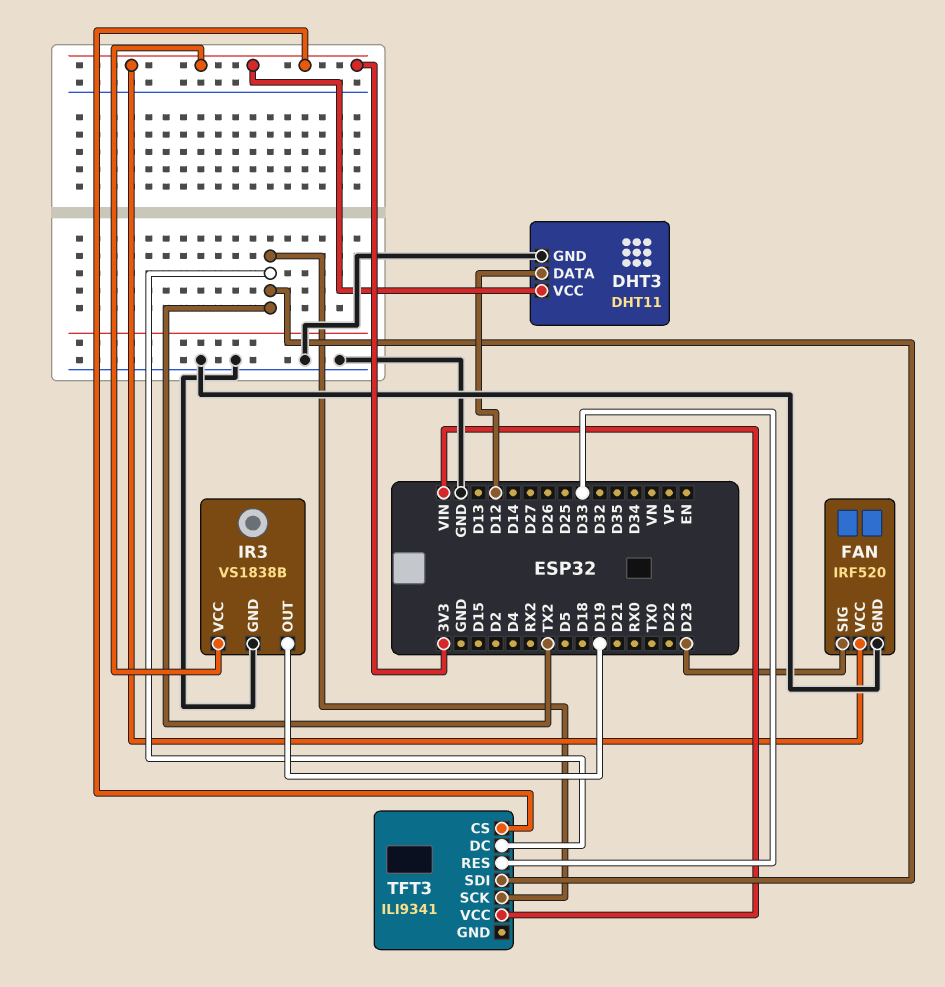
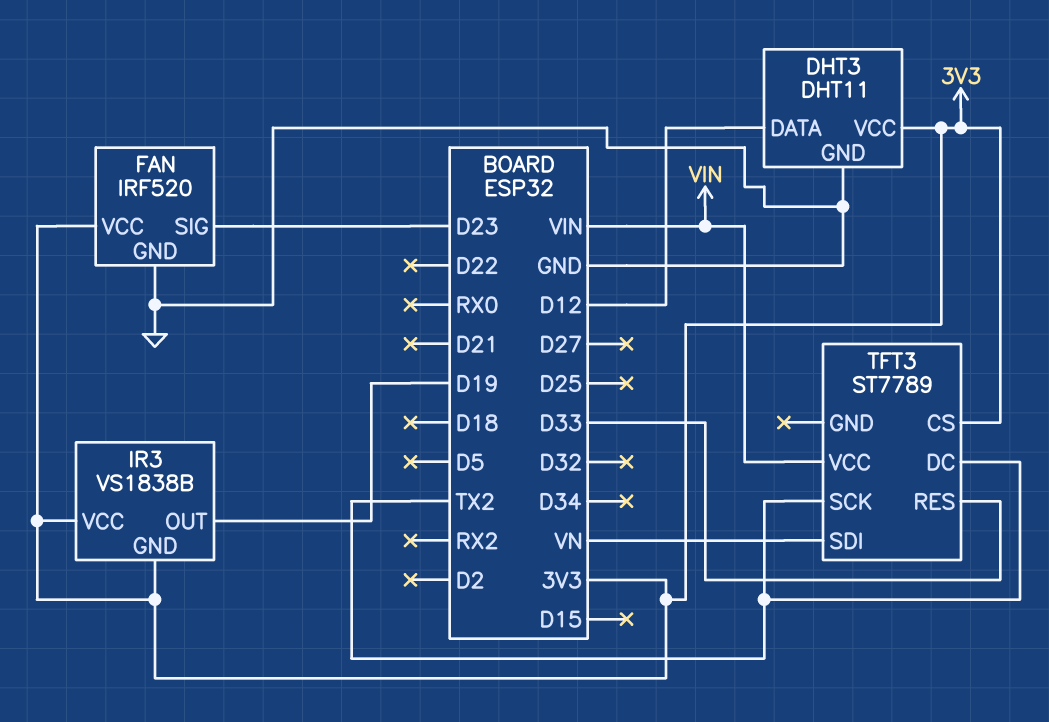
IR3 pin GND: GND -> 3V3
TFT3: ILI9341 -> ST7789
TFT3 pin SDI: TX2 -> VN

